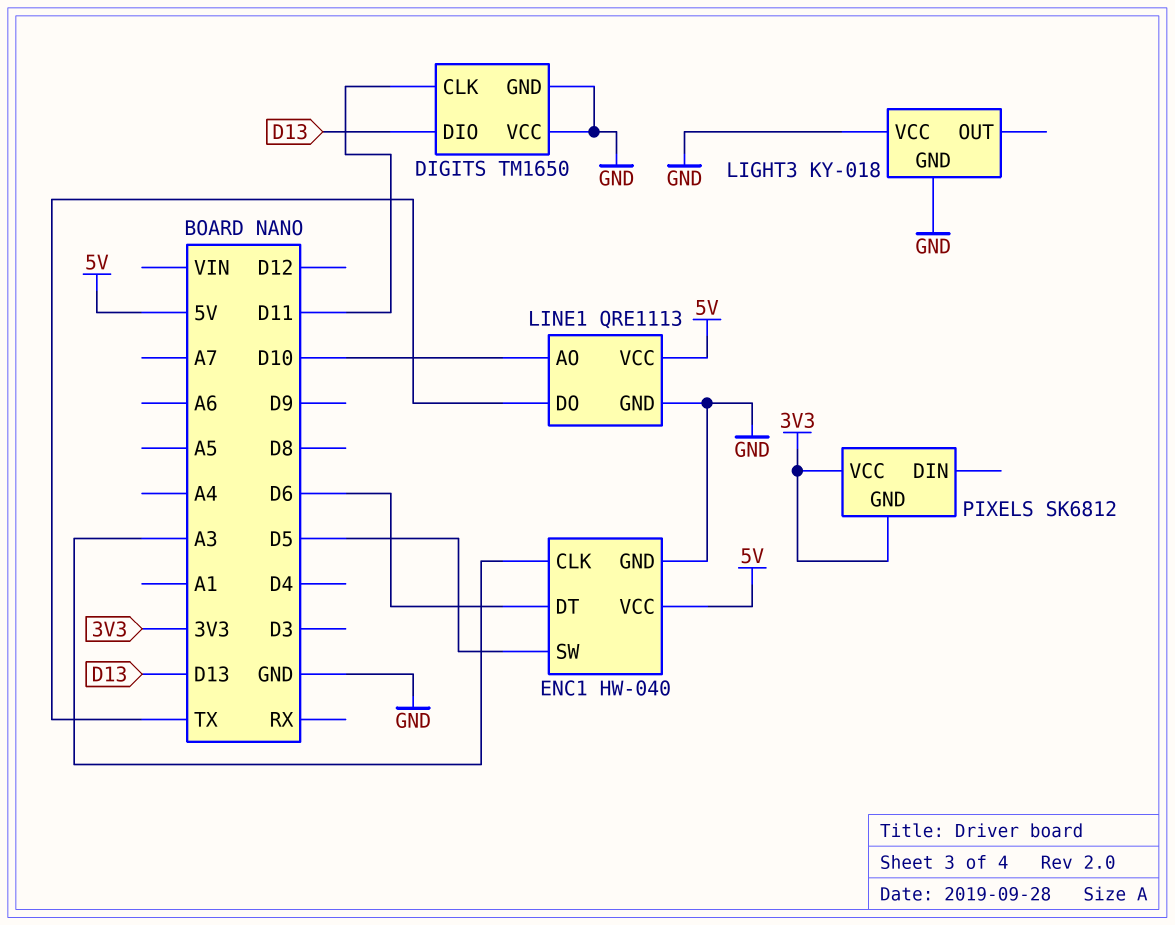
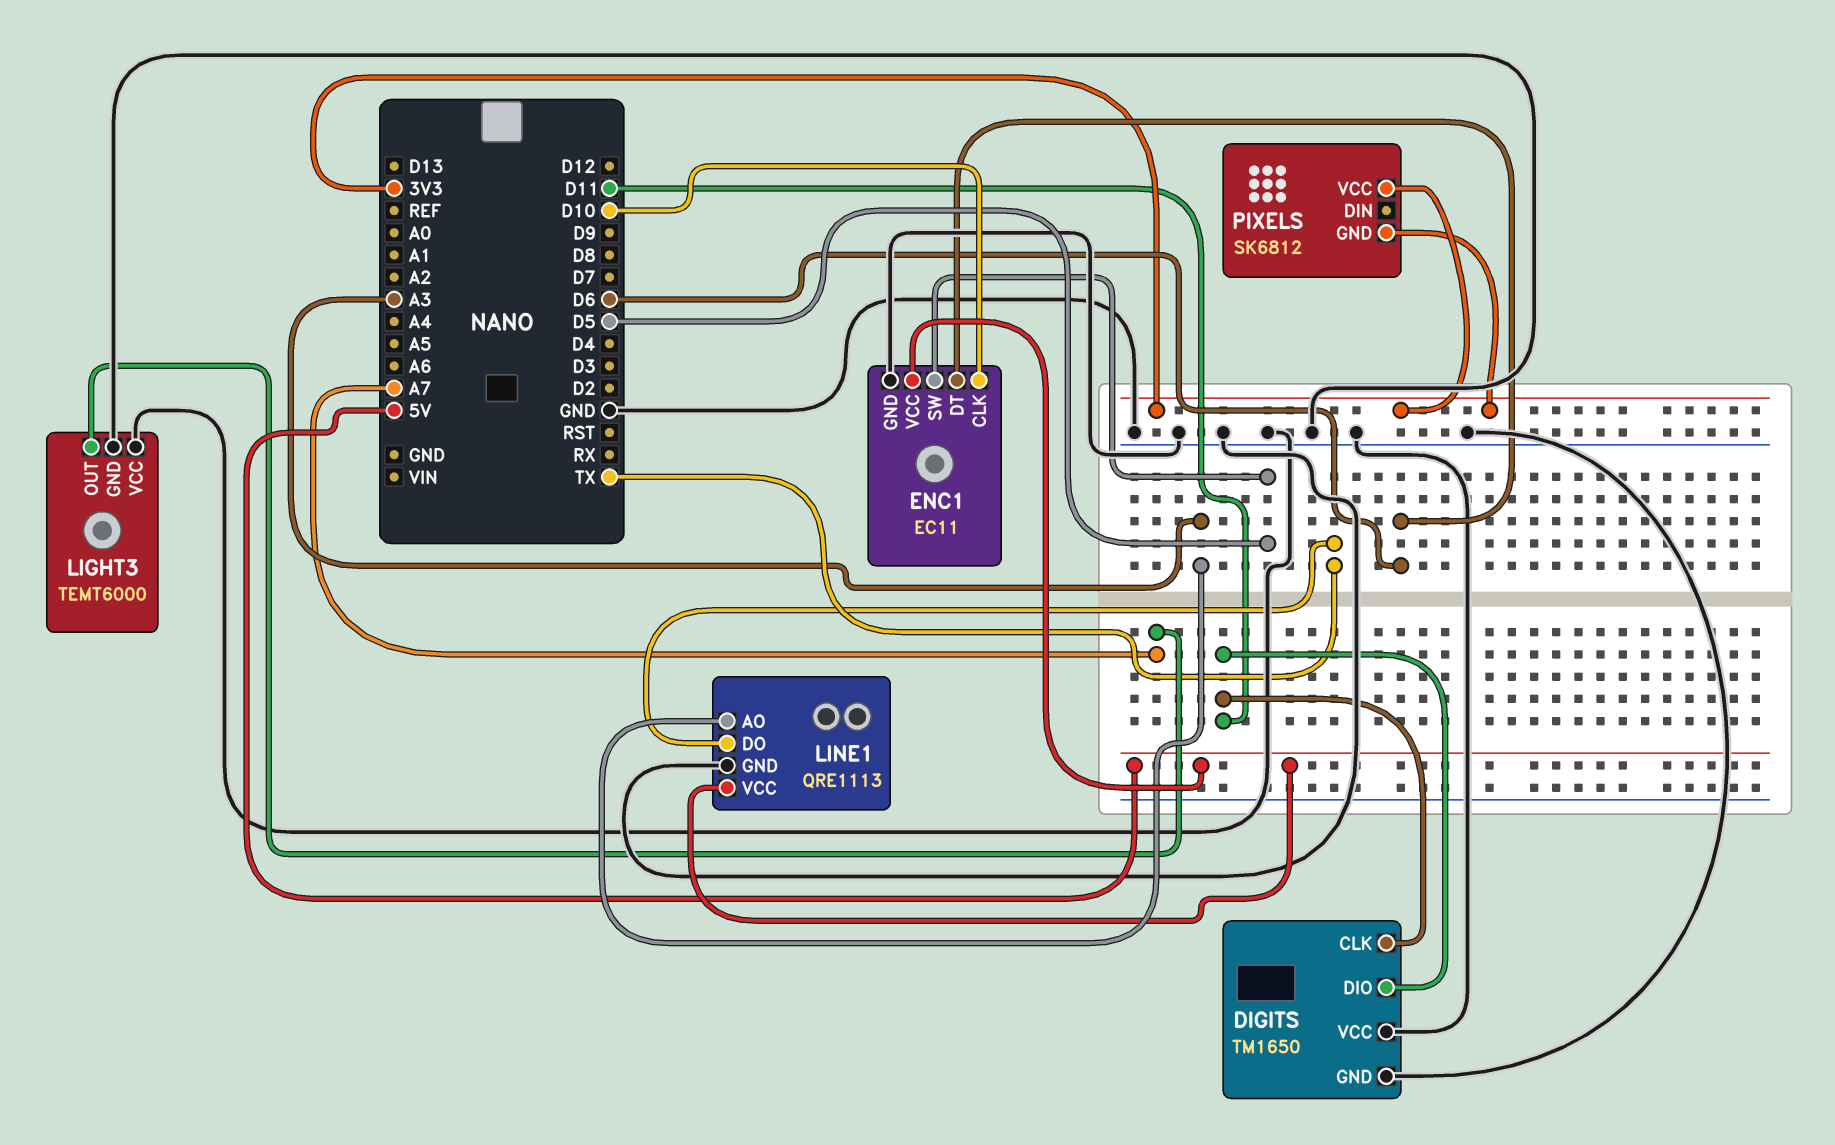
DIGITS pin DIO: D13 -> D11
ENC1: HW-040 -> EC11
ENC1 pin CLK: A3 -> D10
LIGHT3: KY-018 -> TEMT6000
LIGHT3 pin OUT: none -> A7
LINE1 pin AO: D10 -> A3

